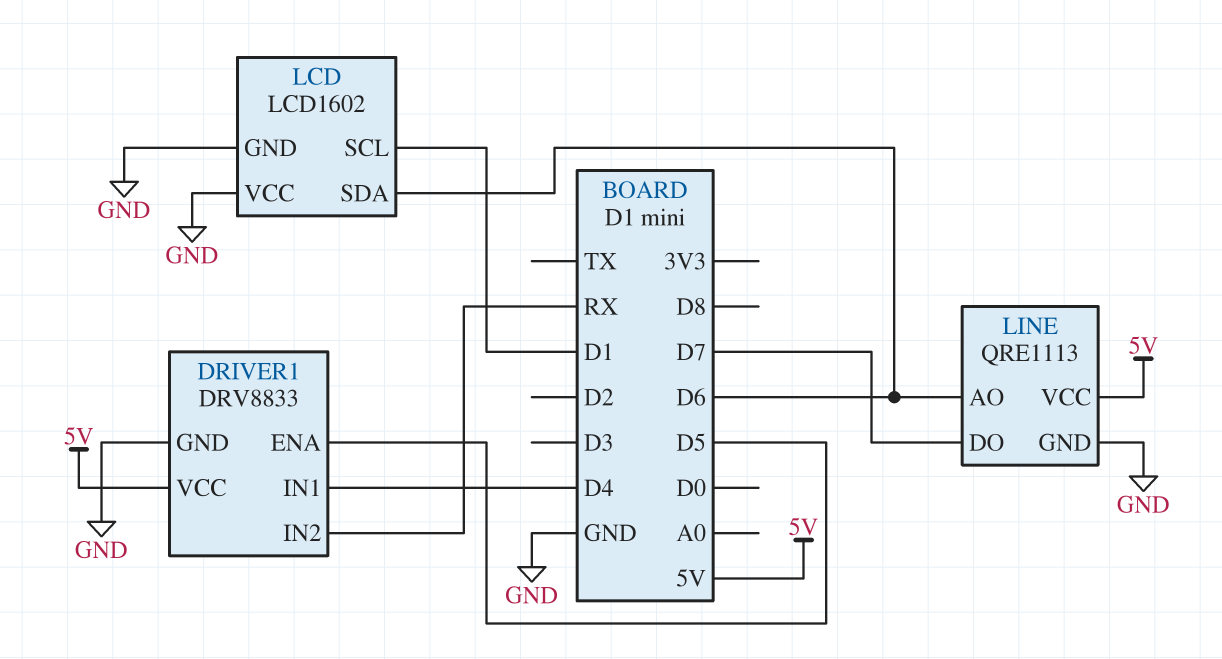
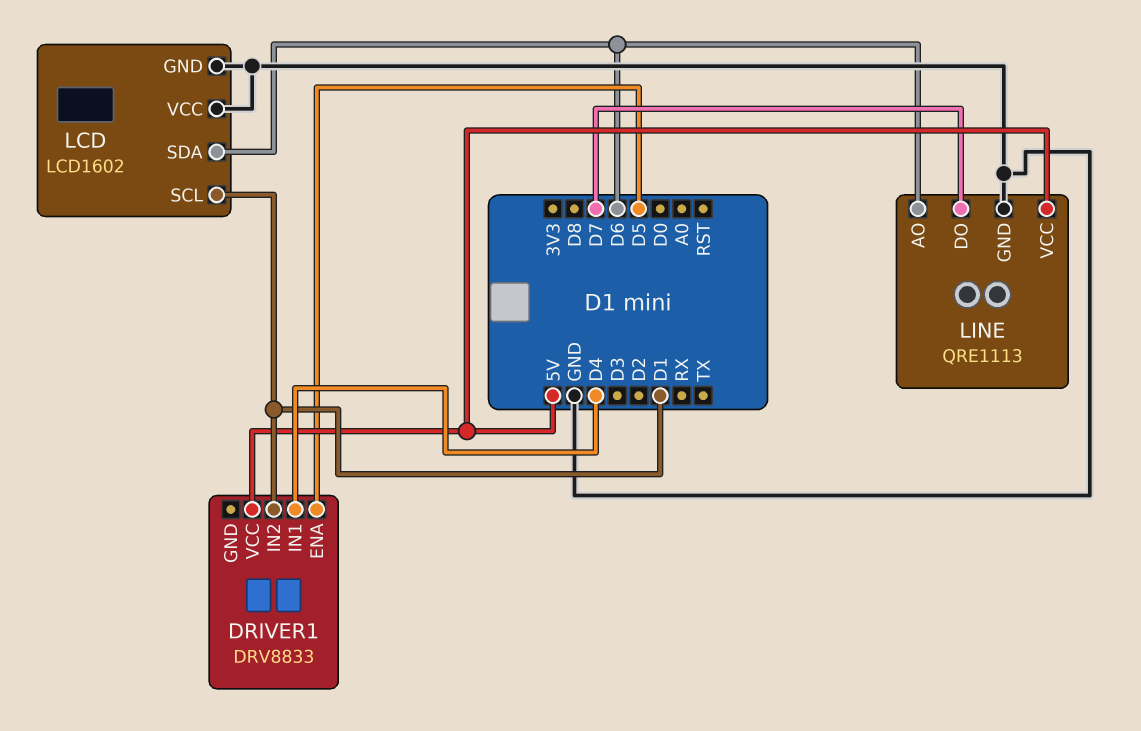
DRIVER1 pin GND: GND -> none
DRIVER1 pin IN2: RX -> D1

